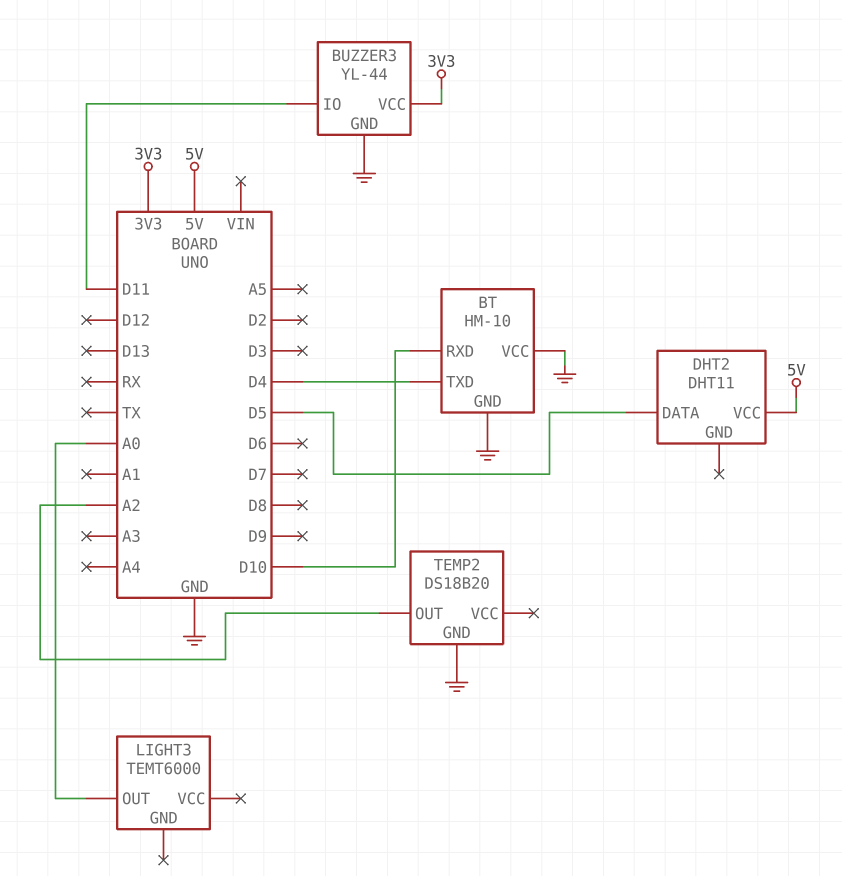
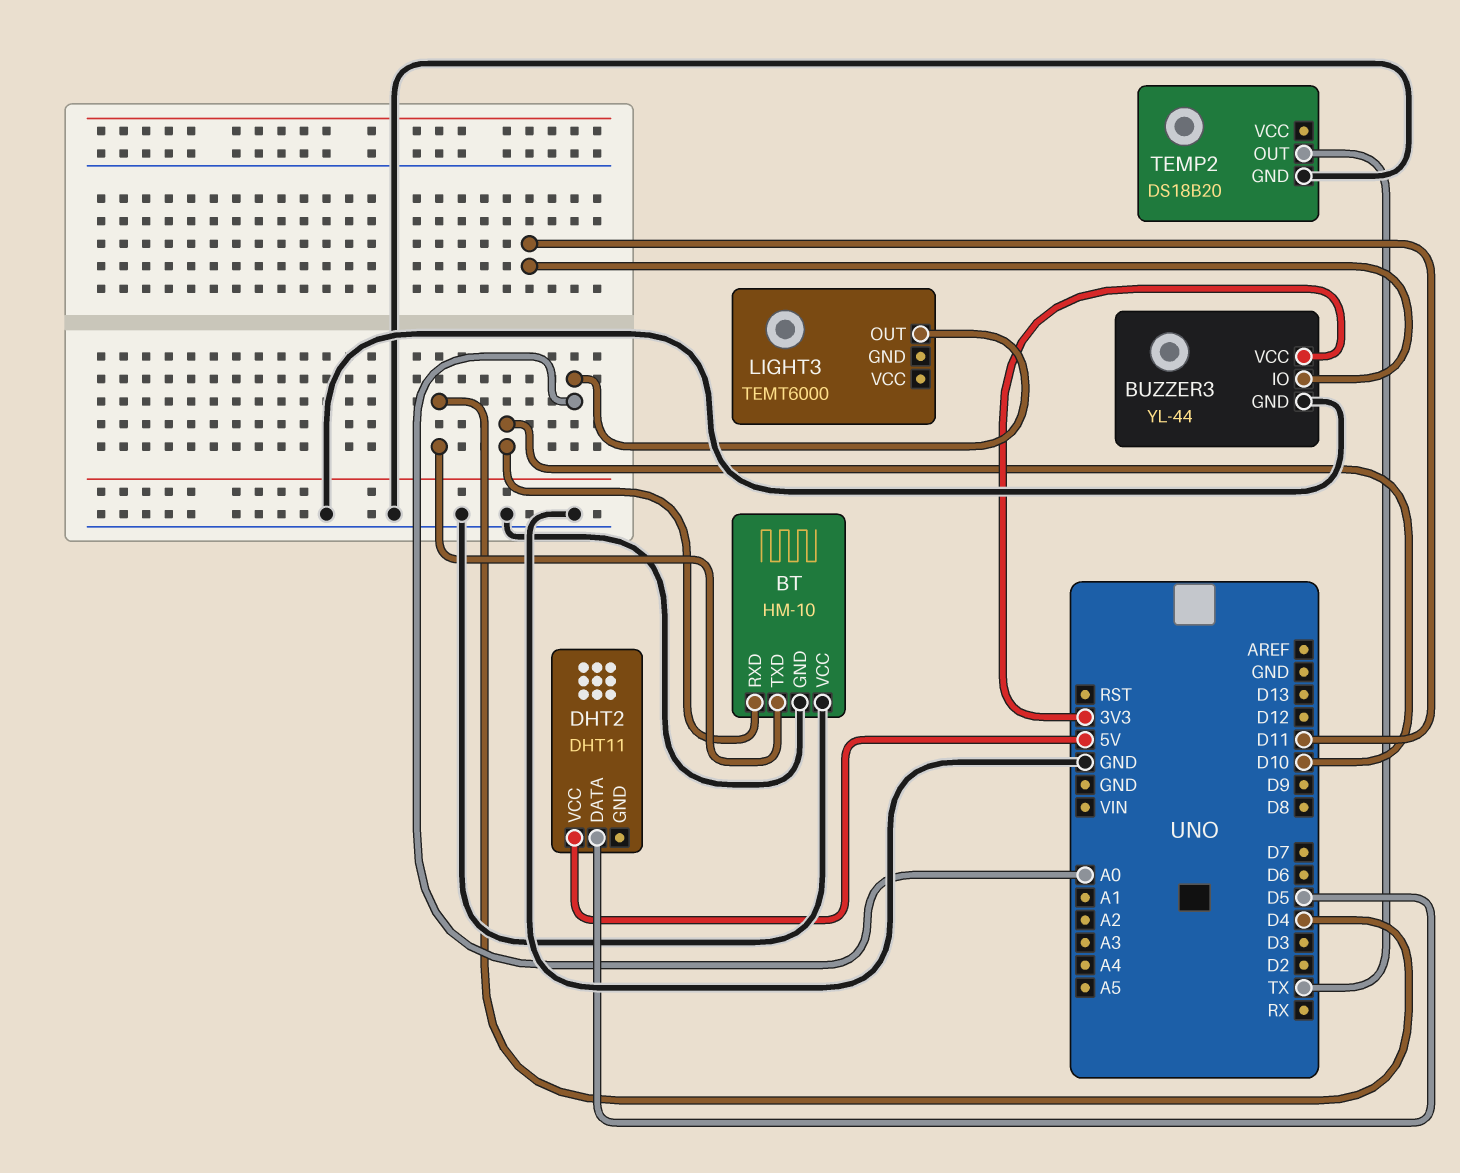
TEMP2 pin OUT: A2 -> TX

